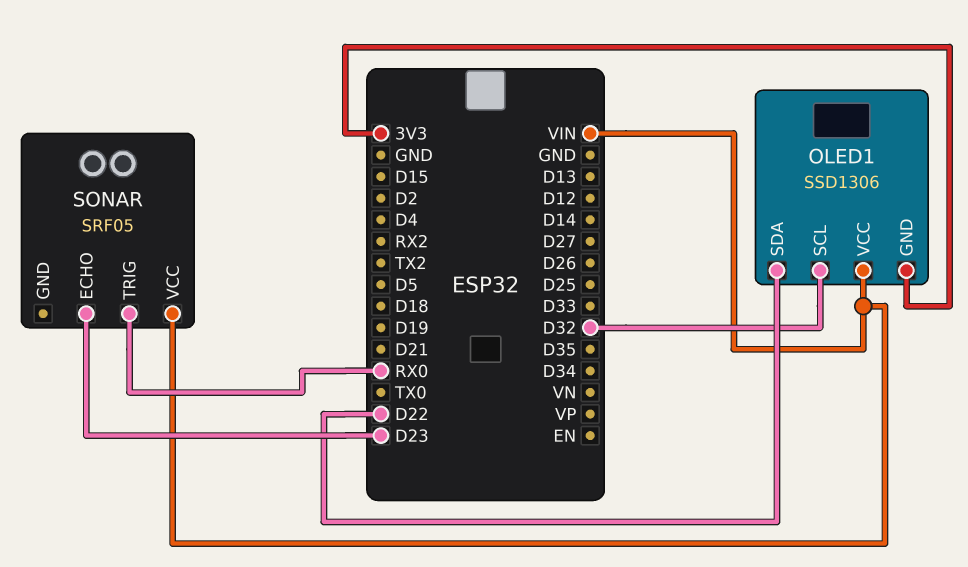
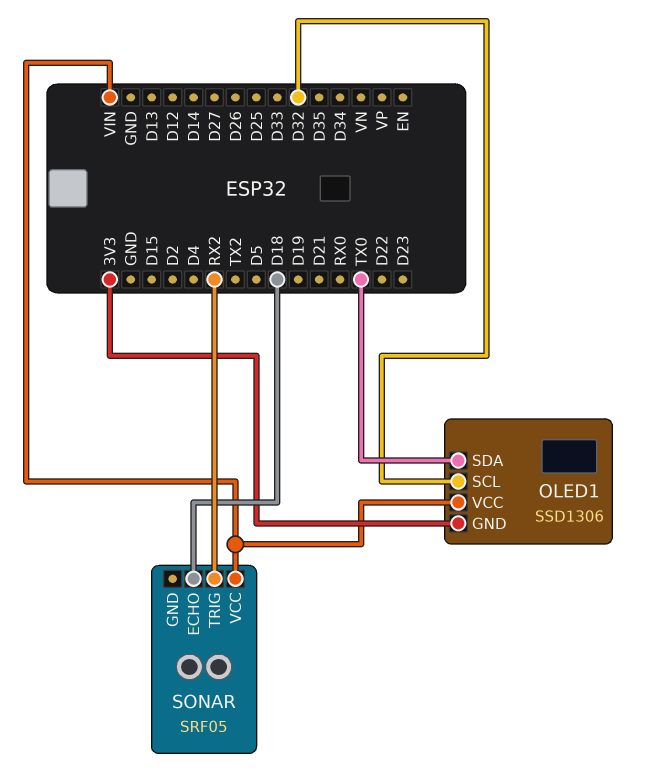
OLED1 pin SDA: D22 -> TX0
SONAR pin ECHO: D23 -> D18
SONAR pin TRIG: RX0 -> RX2

